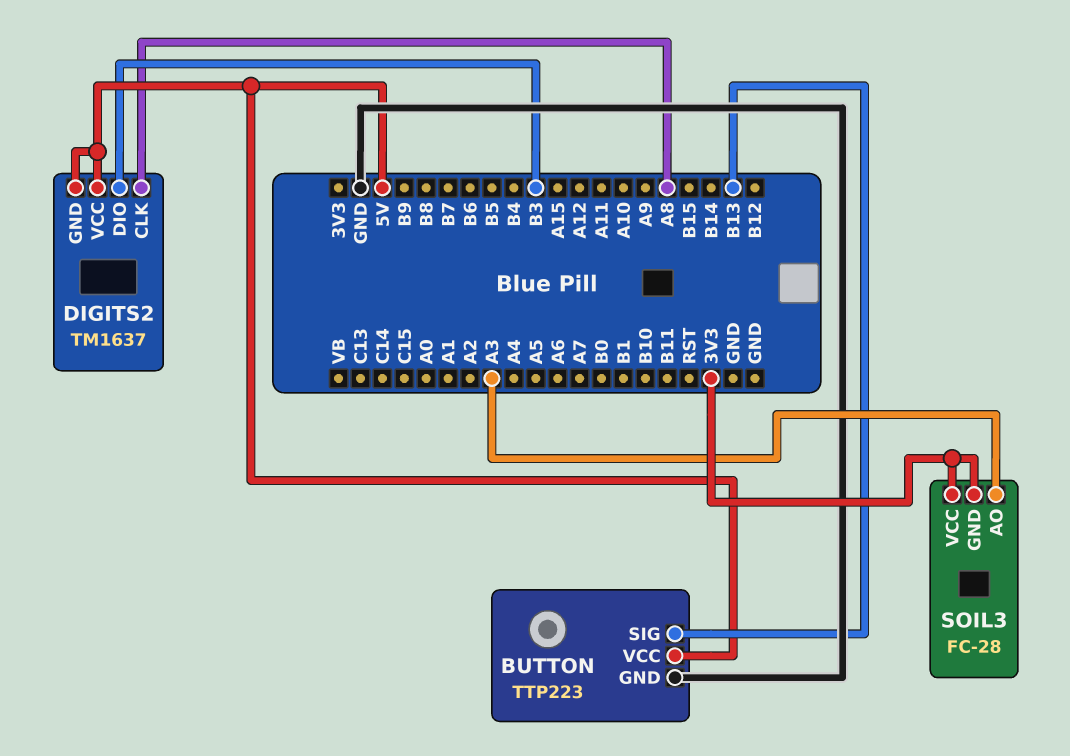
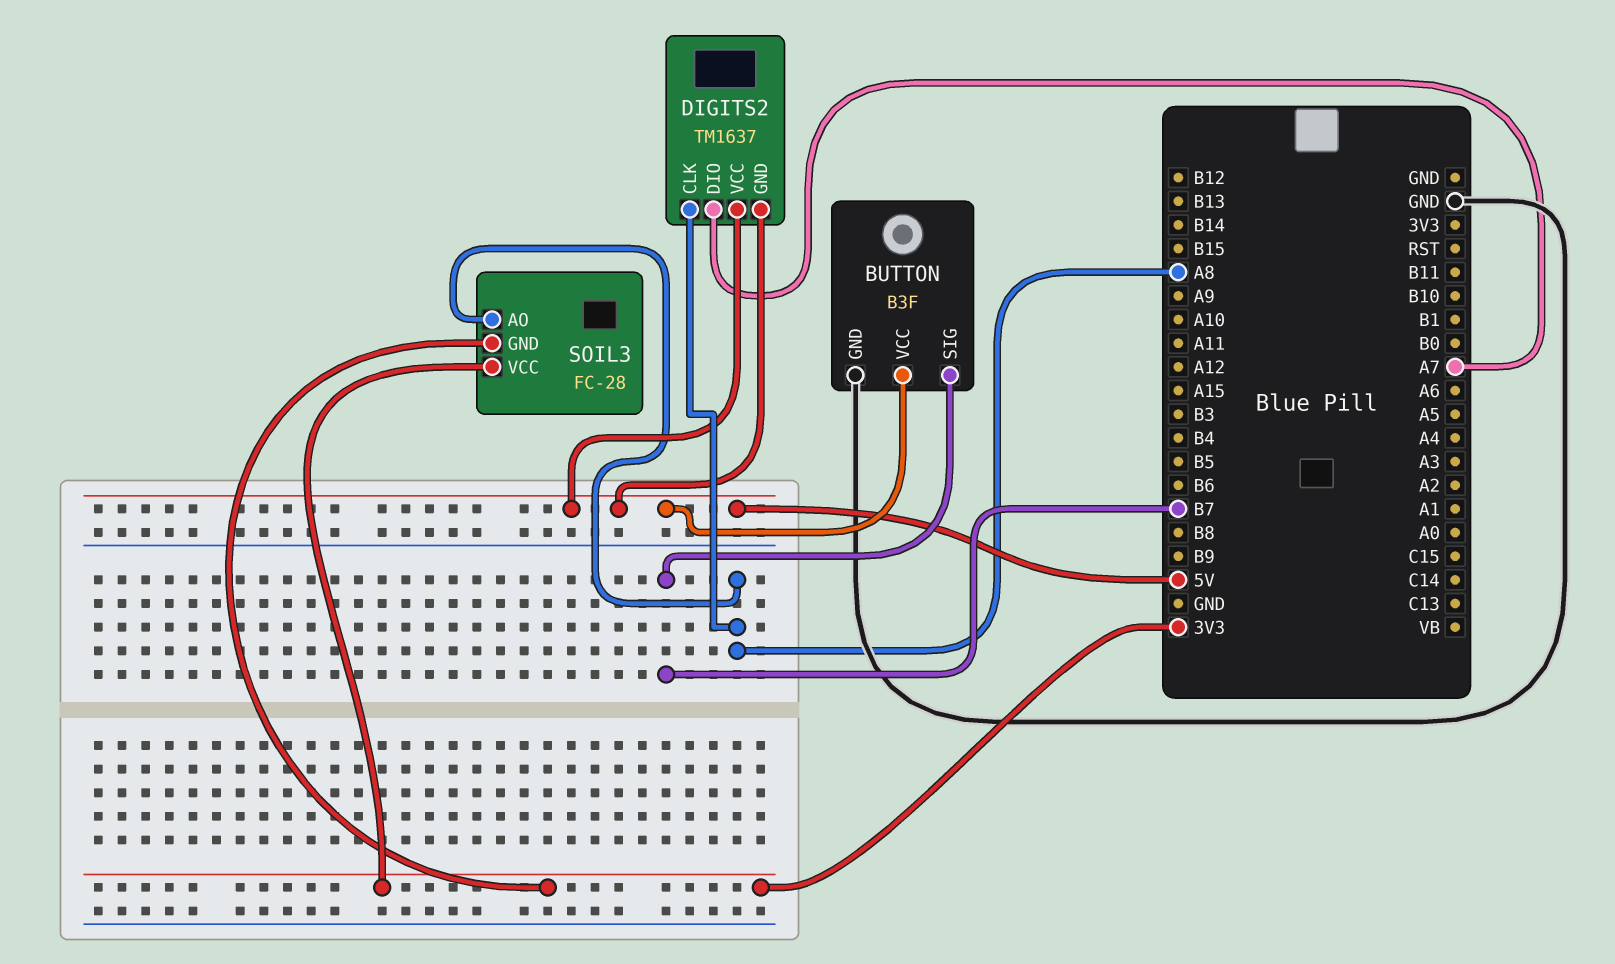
BUTTON: TTP223 -> B3F
BUTTON pin SIG: B13 -> B7
DIGITS2 pin DIO: B3 -> A7
SOIL3 pin AO: A3 -> A8

